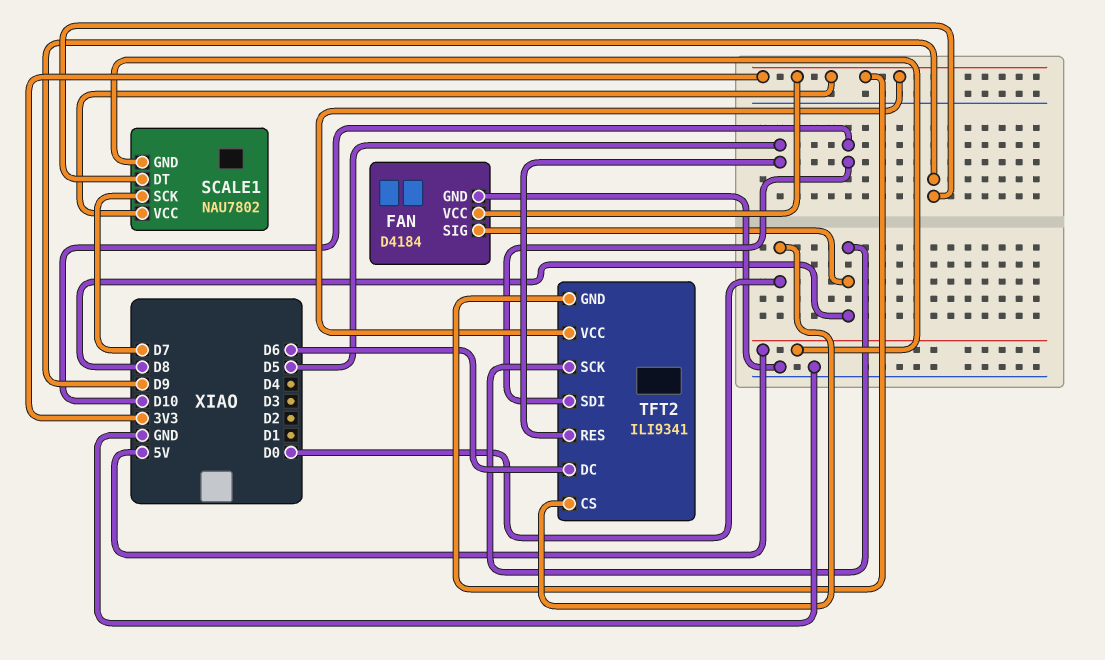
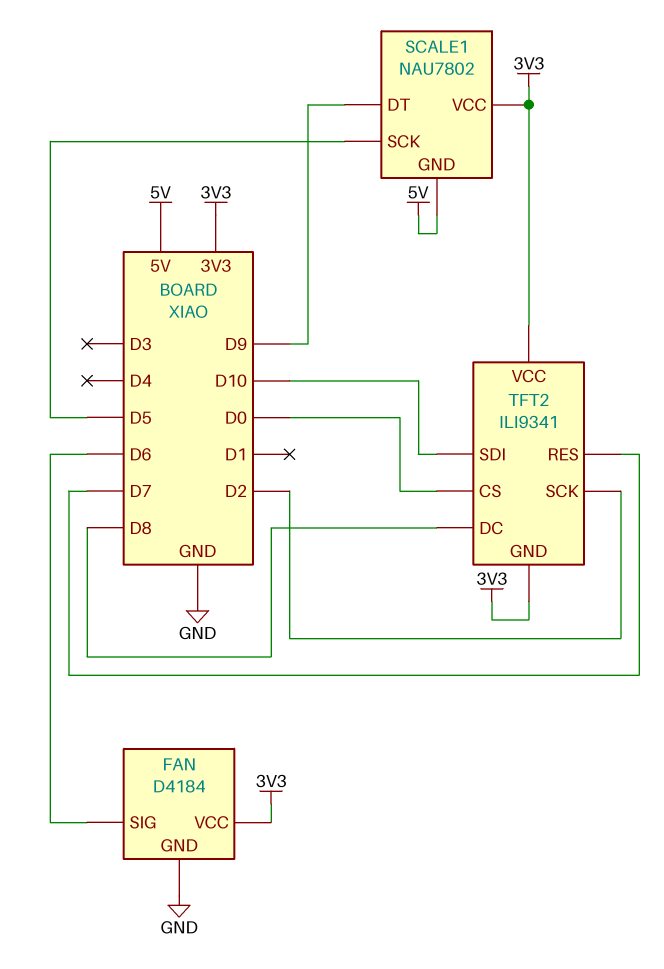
FAN pin SIG: D8 -> D6
SCALE1 pin SCK: D7 -> D5
TFT2 pin DC: D6 -> D8
TFT2 pin RES: D5 -> D7
TFT2 pin SCK: D8 -> D2

